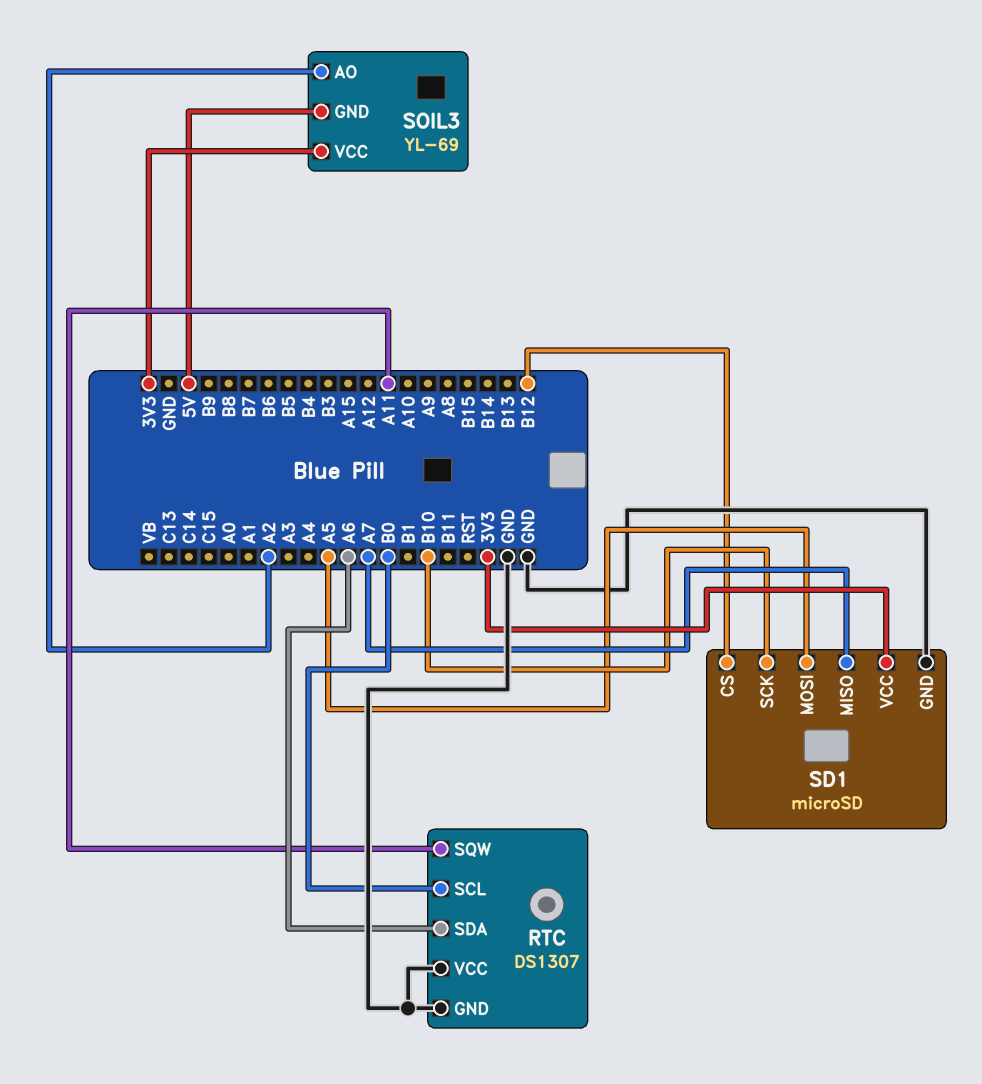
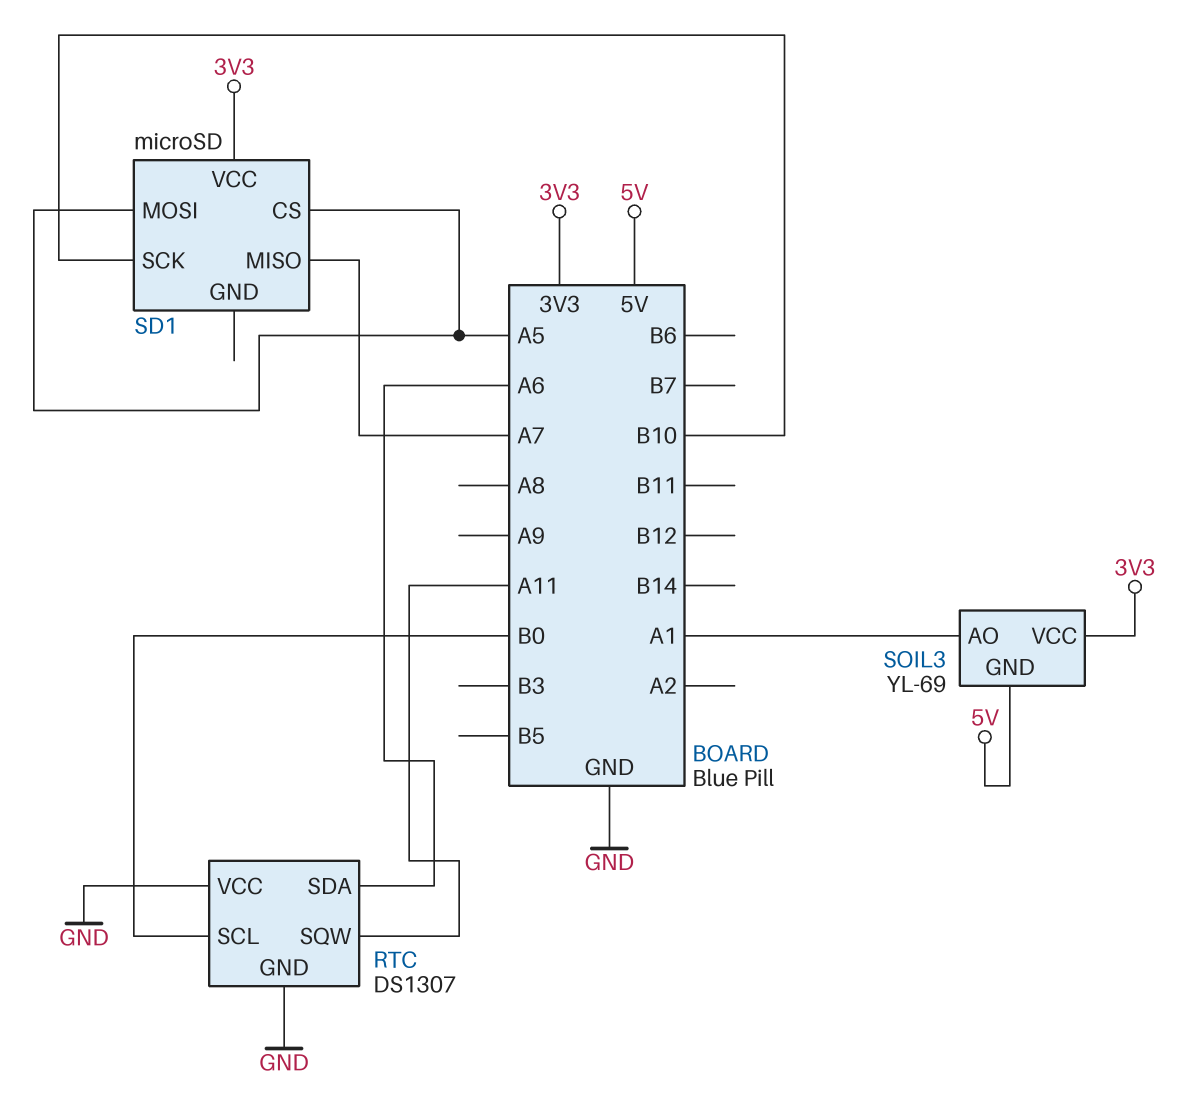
SD1 pin CS: B12 -> A5
SD1 pin GND: GND -> none
SOIL3 pin AO: A2 -> A1

